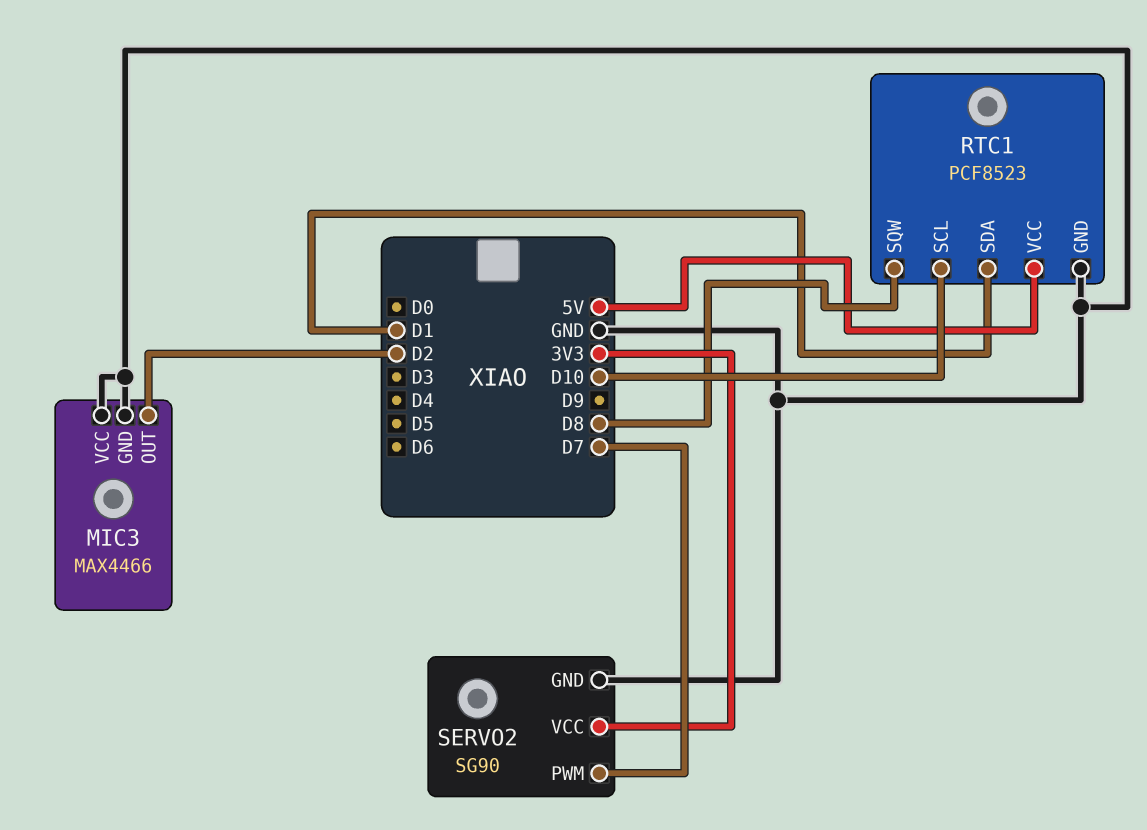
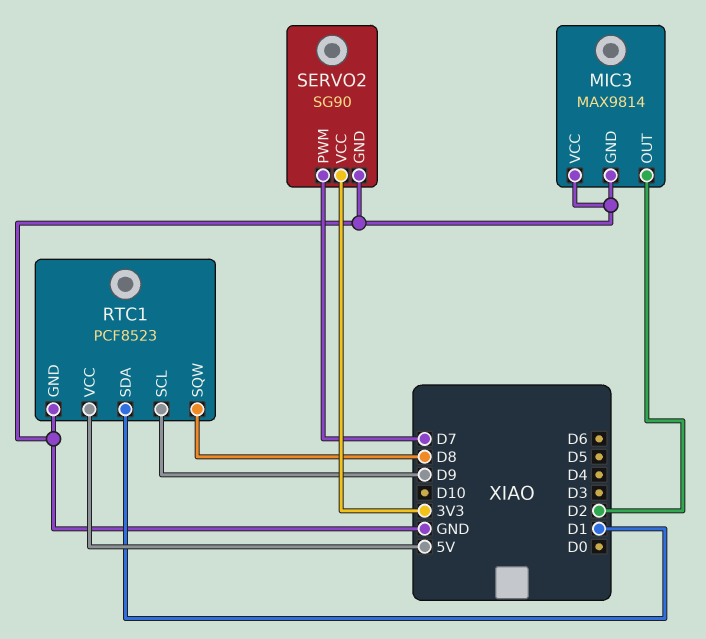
MIC3: MAX4466 -> MAX9814
RTC1 pin SCL: D10 -> D9

